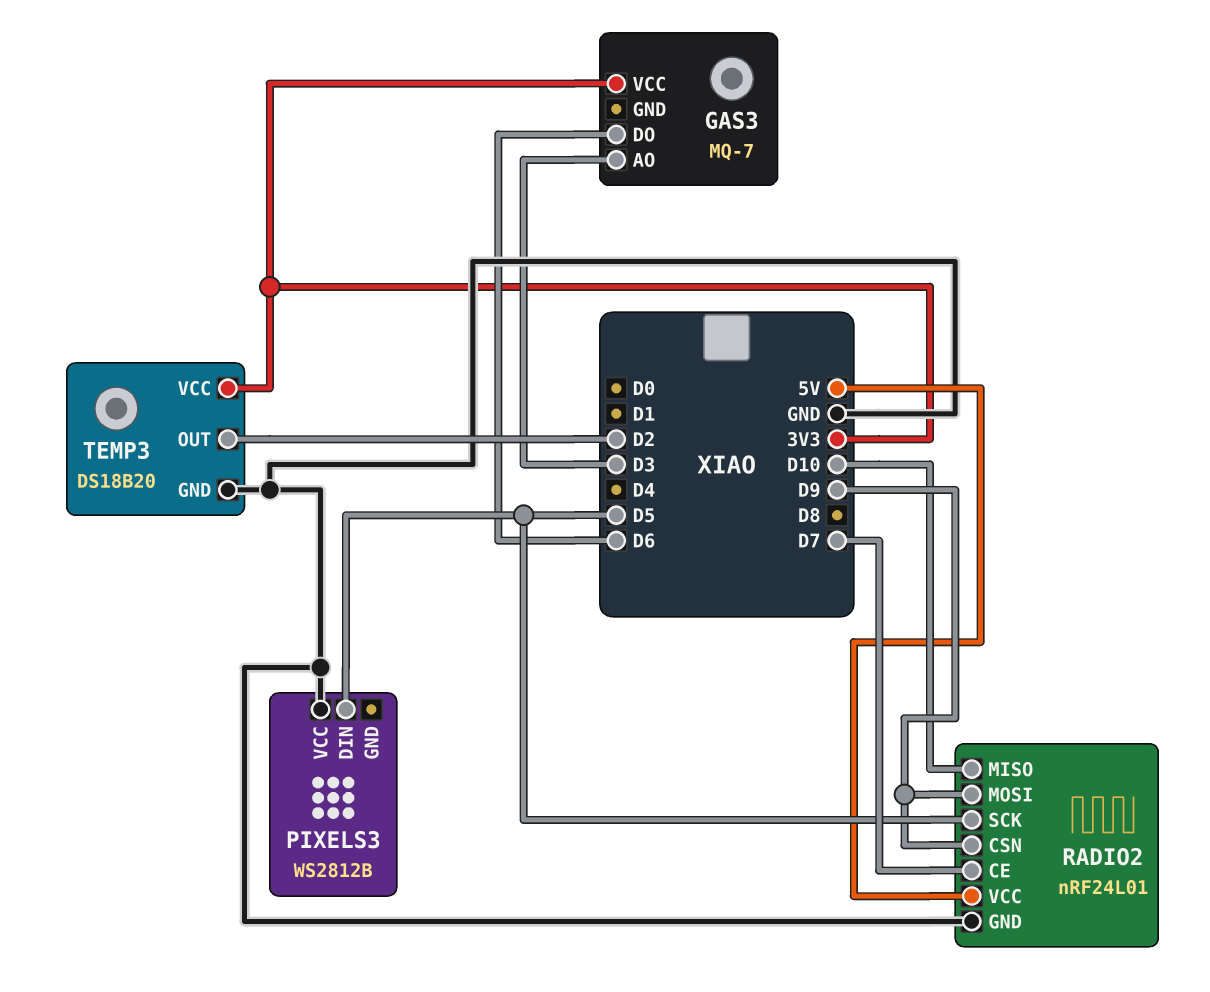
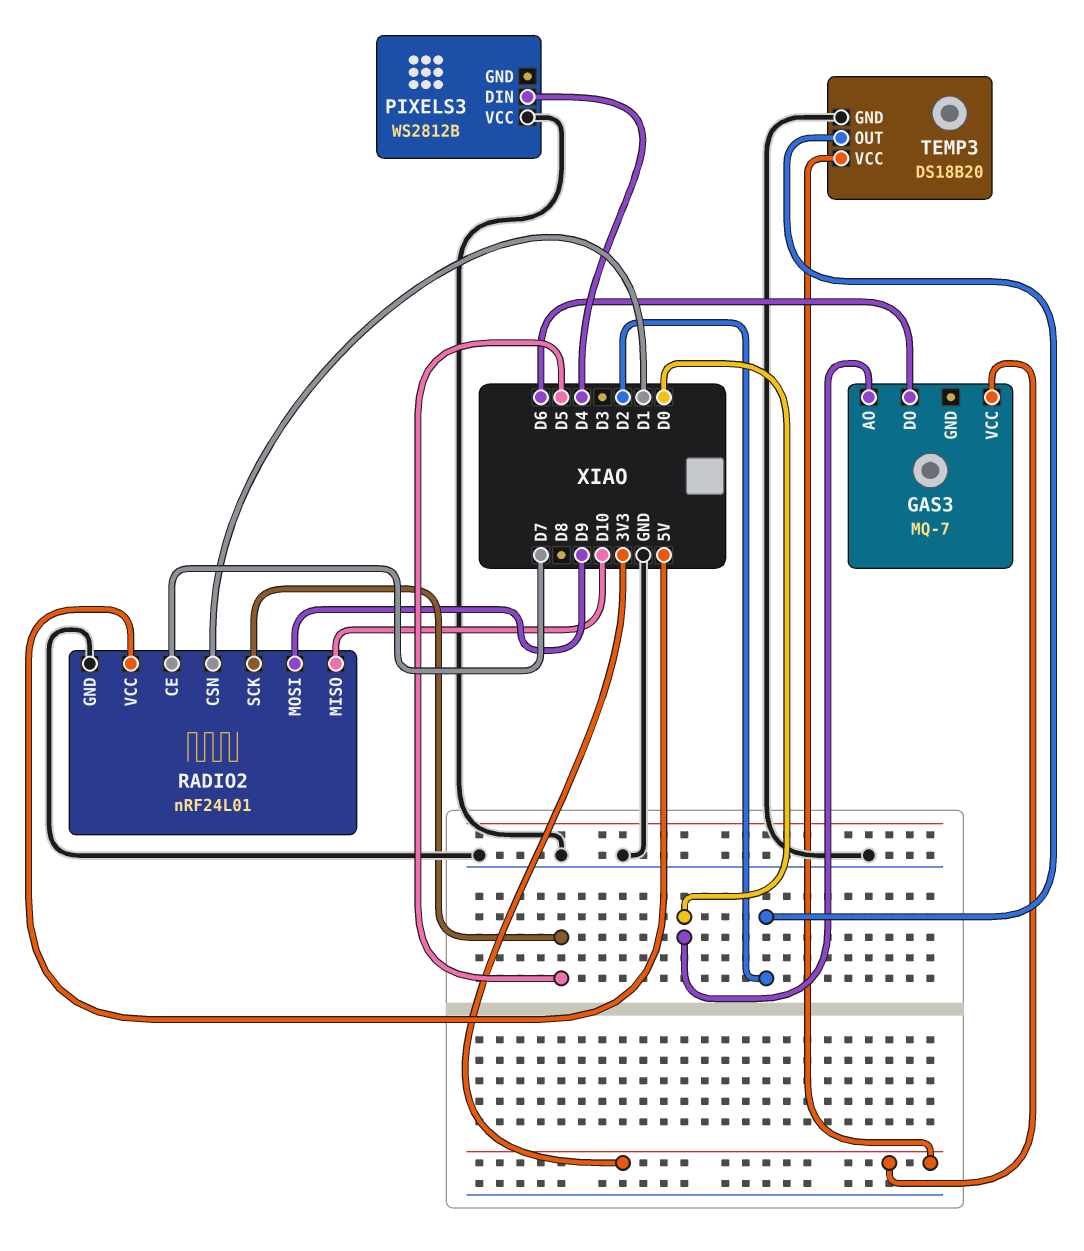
GAS3 pin AO: D3 -> D0
PIXELS3 pin DIN: D5 -> D4
RADIO2 pin CSN: D9 -> D1

